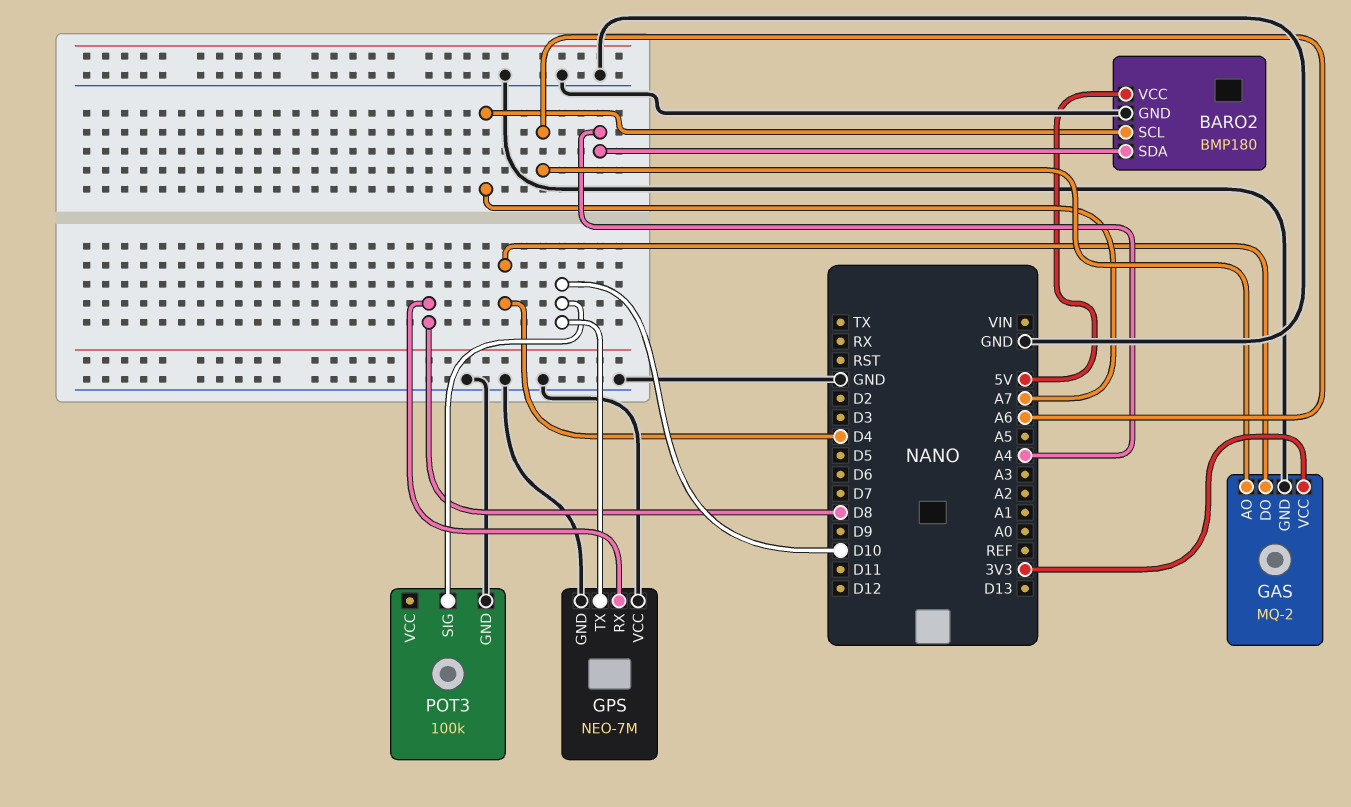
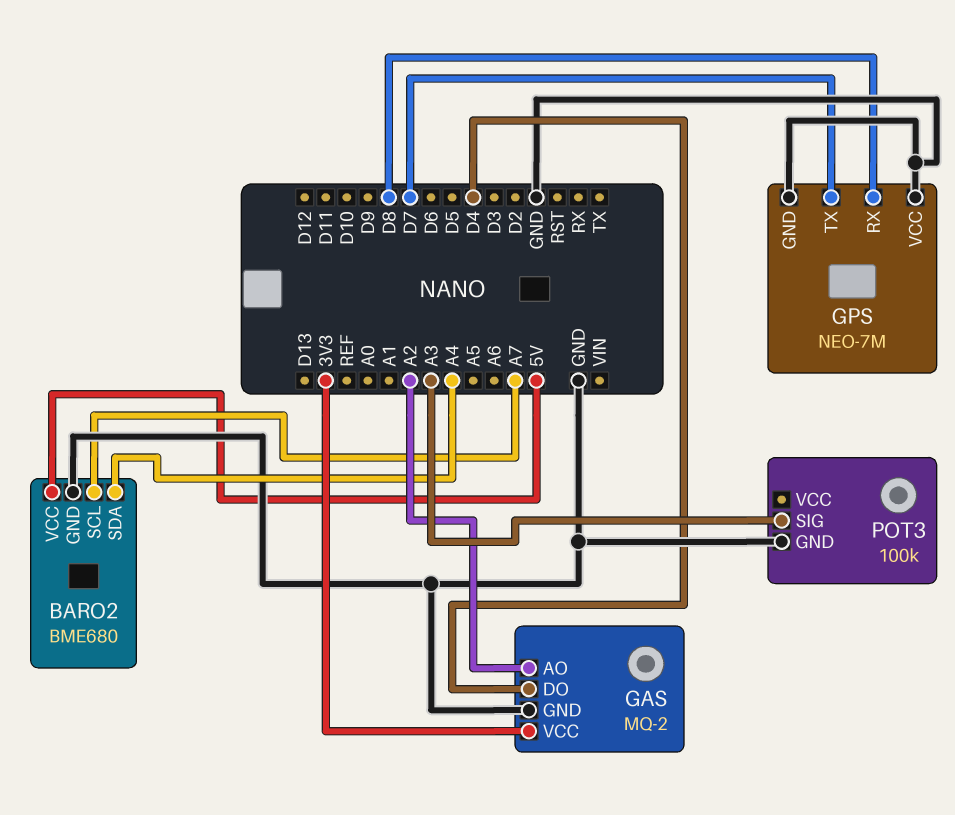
BARO2: BMP180 -> BME680
GAS pin AO: A6 -> A2
GPS pin TX: D10 -> D7
POT3 pin SIG: D10 -> A3

